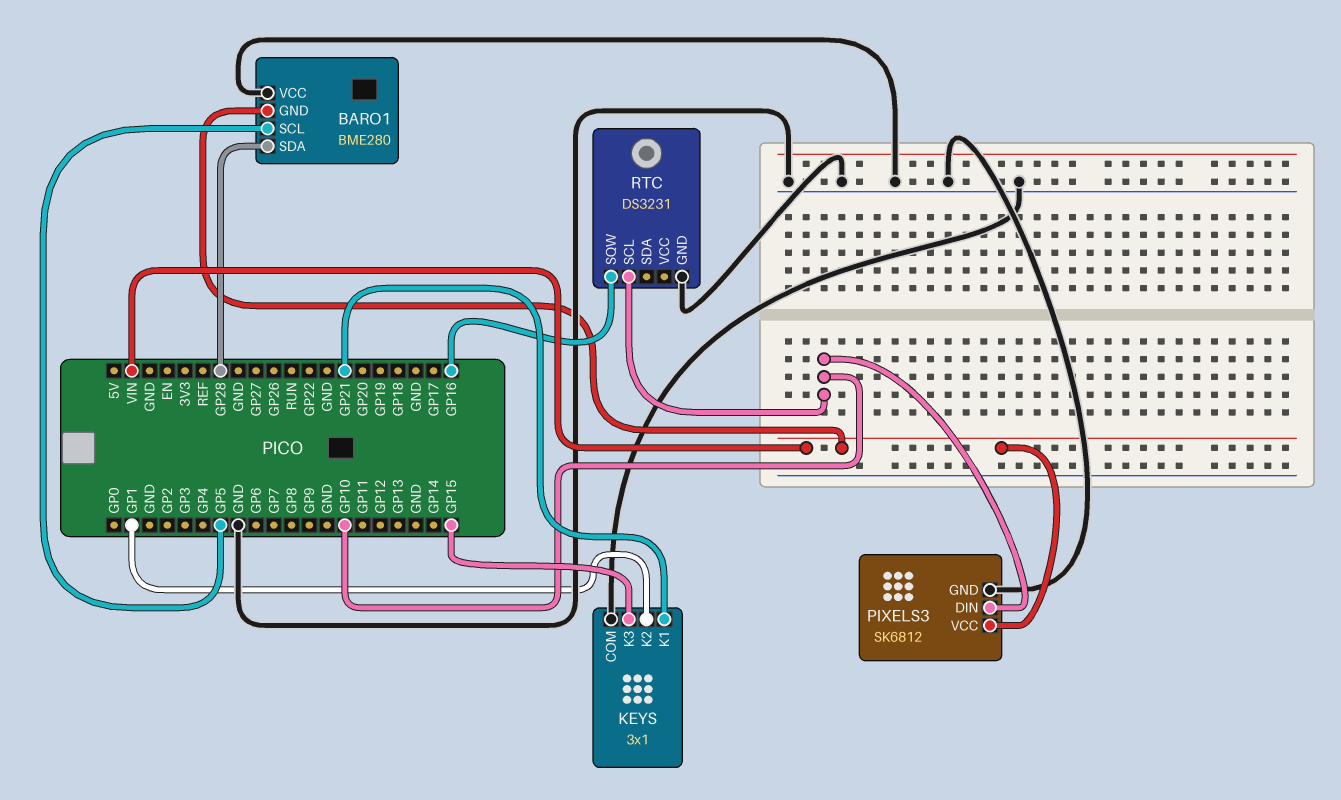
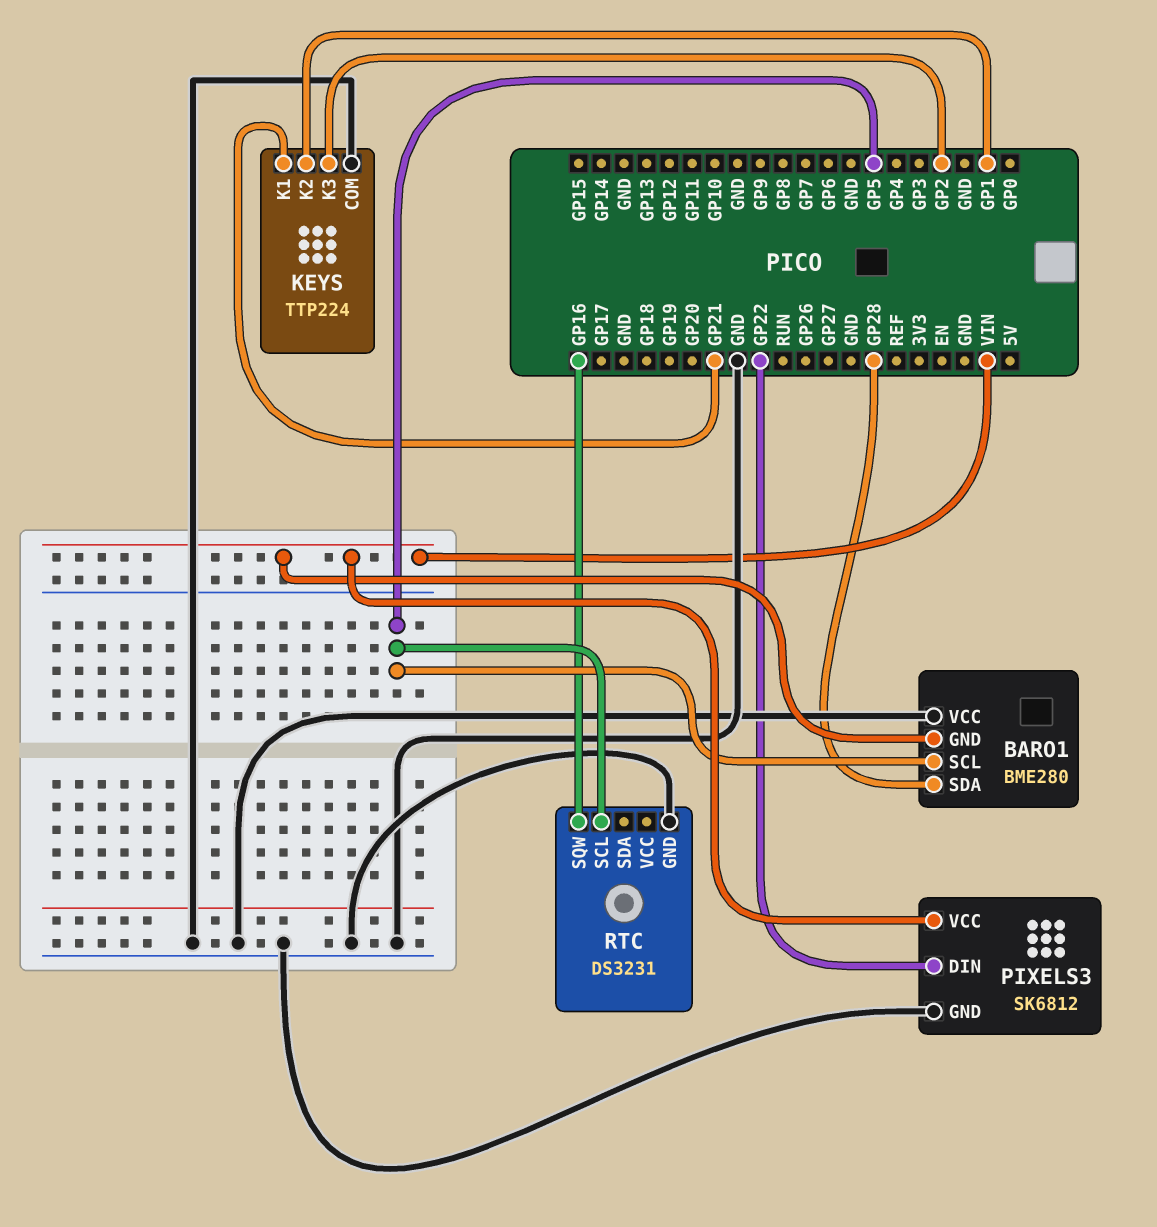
KEYS: 3x1 -> TTP224
KEYS pin K3: GP15 -> GP2
PIXELS3 pin DIN: GP10 -> GP22
RTC pin SCL: GP10 -> GP5

